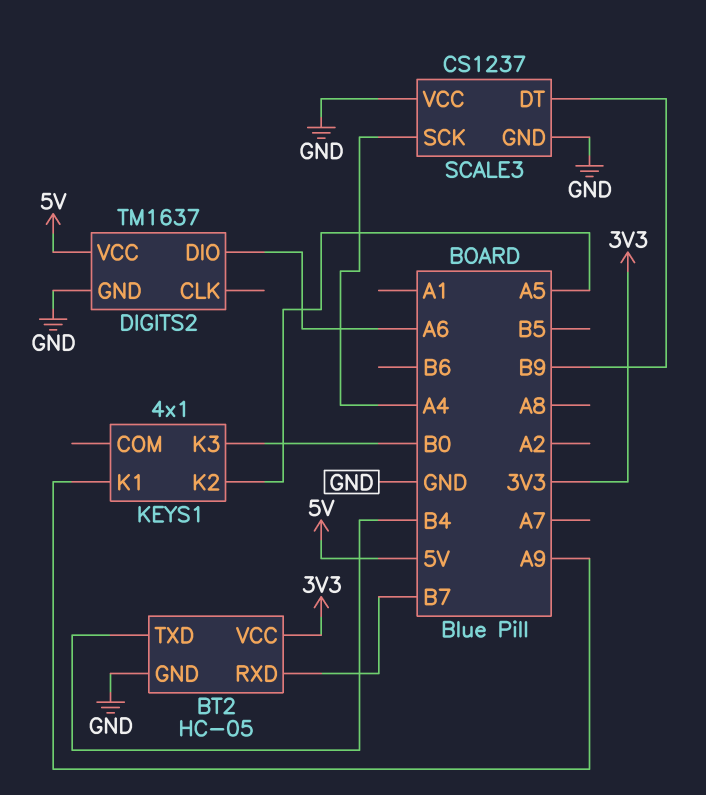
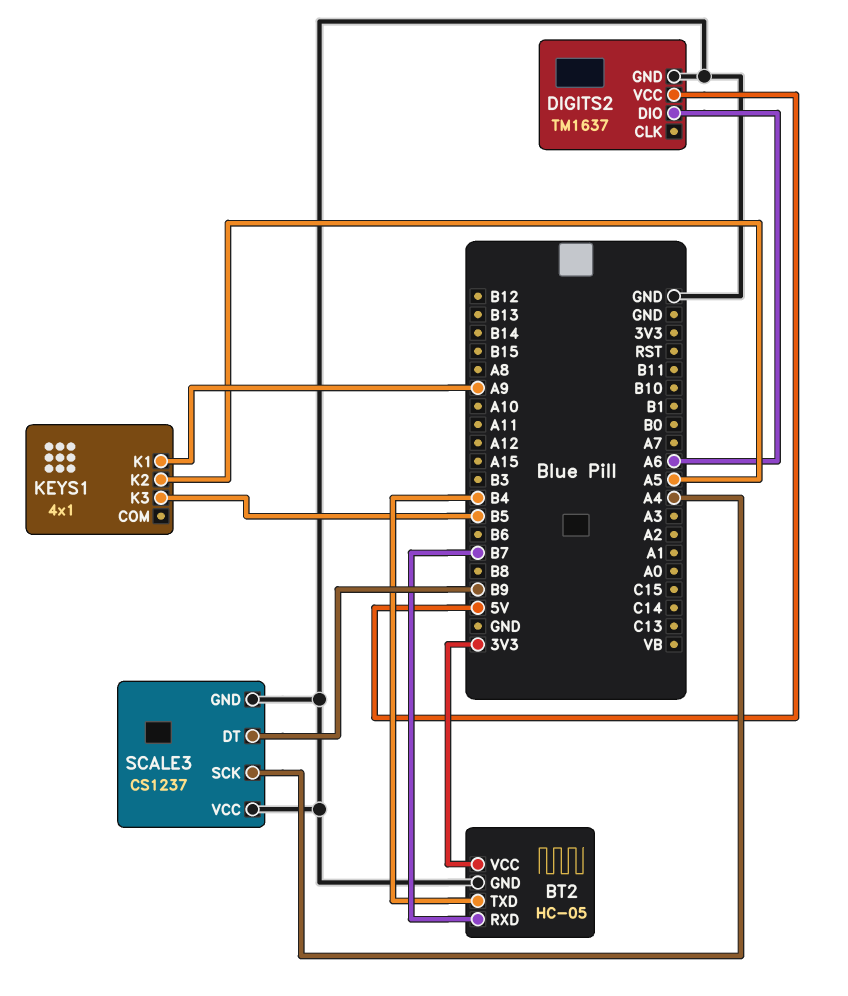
KEYS1 pin K3: B0 -> B5

